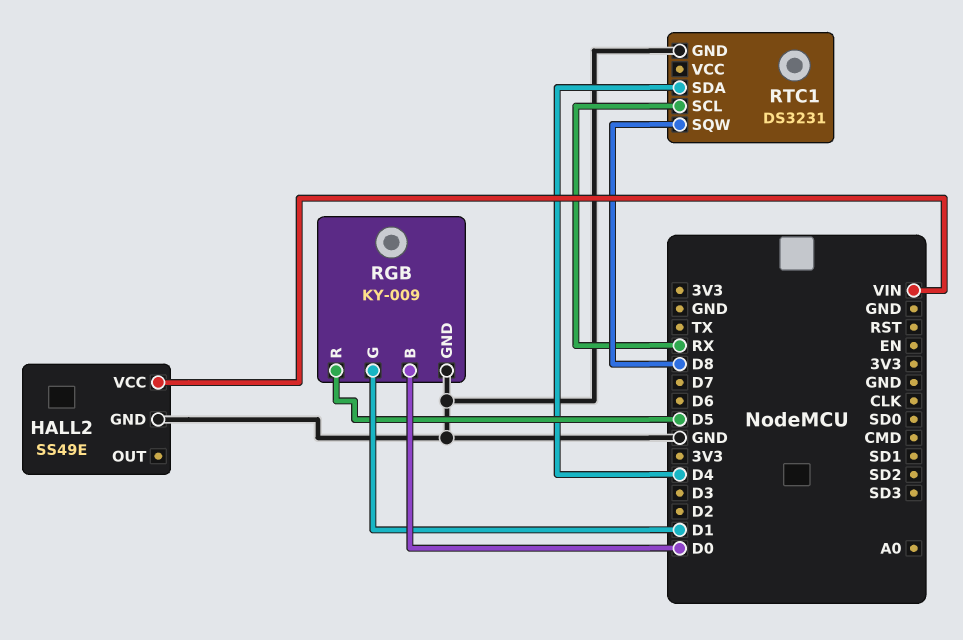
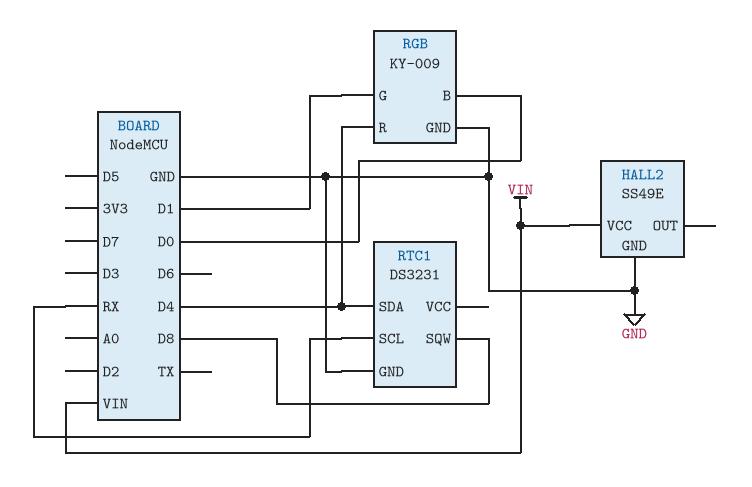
RGB pin R: D5 -> D4

